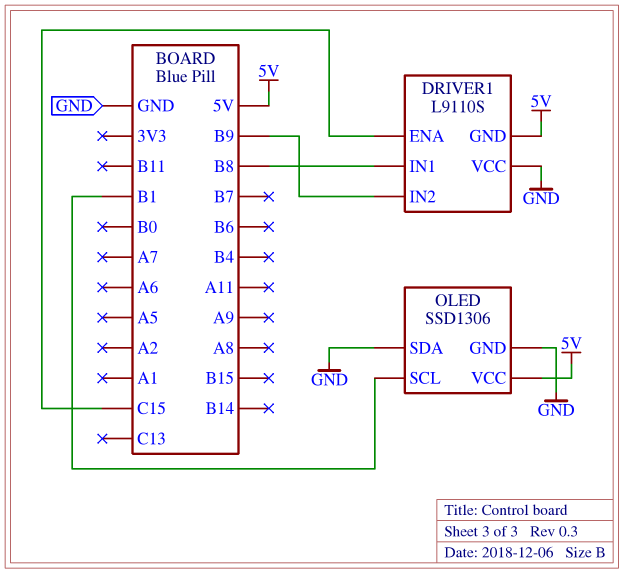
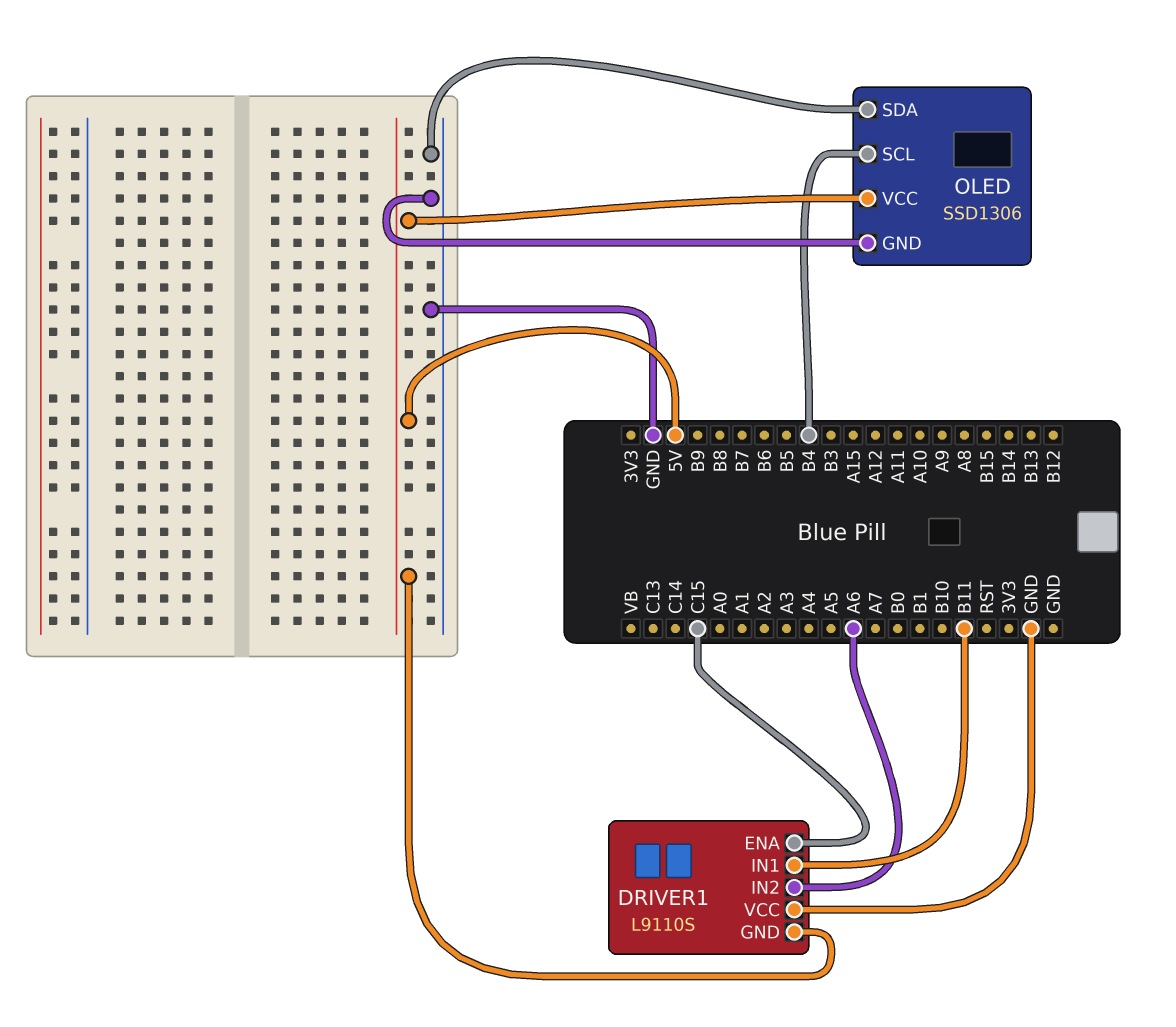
DRIVER1 pin IN1: B8 -> B11
DRIVER1 pin IN2: B9 -> A6
OLED pin SCL: B1 -> B4

